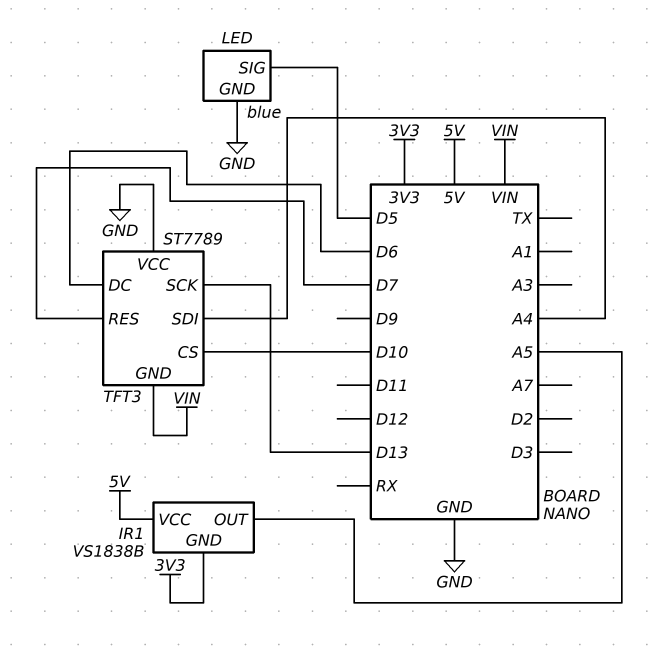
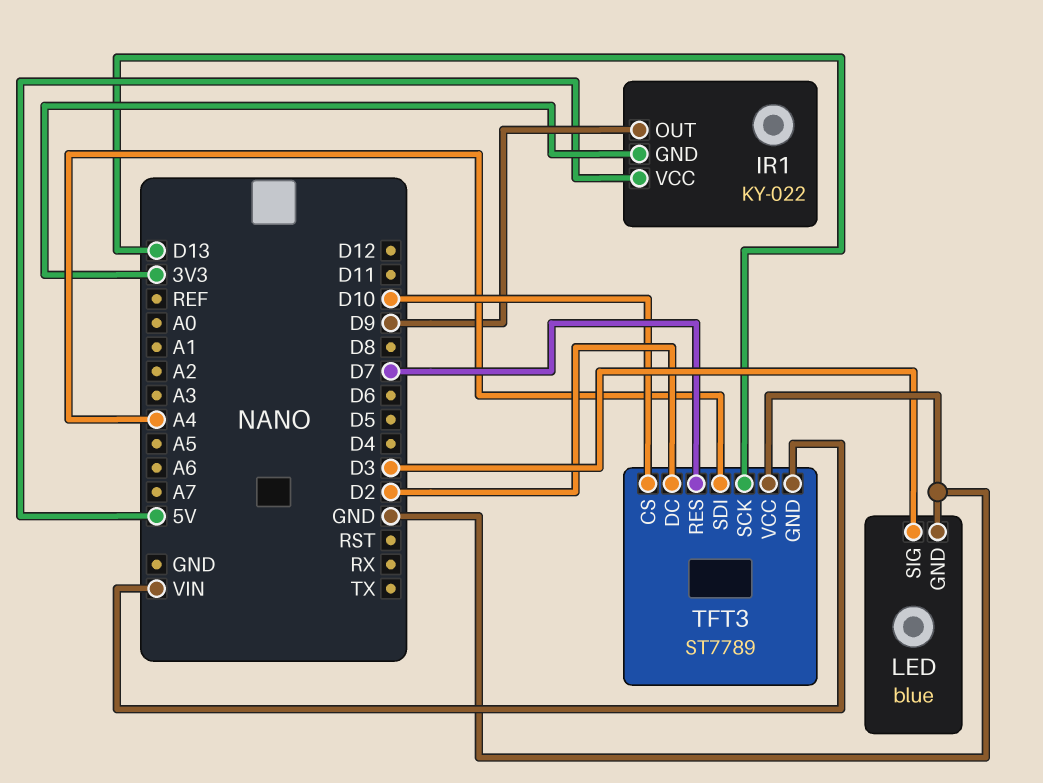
IR1: VS1838B -> KY-022
IR1 pin OUT: A5 -> D9
LED pin SIG: D5 -> D3
TFT3 pin DC: D6 -> D2

